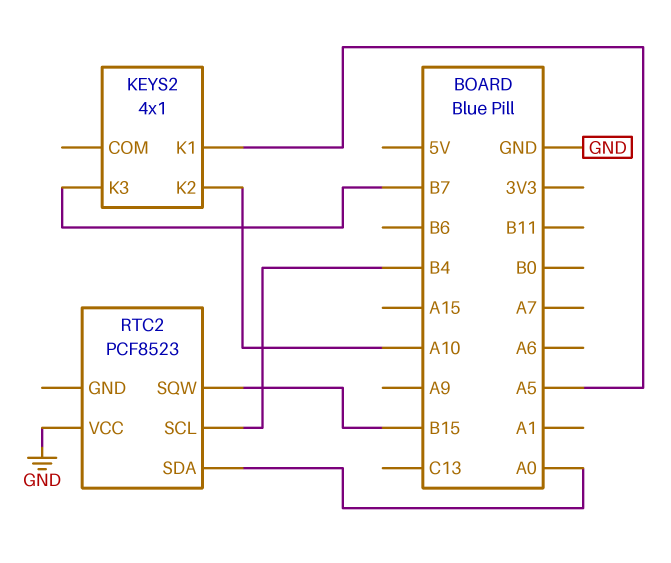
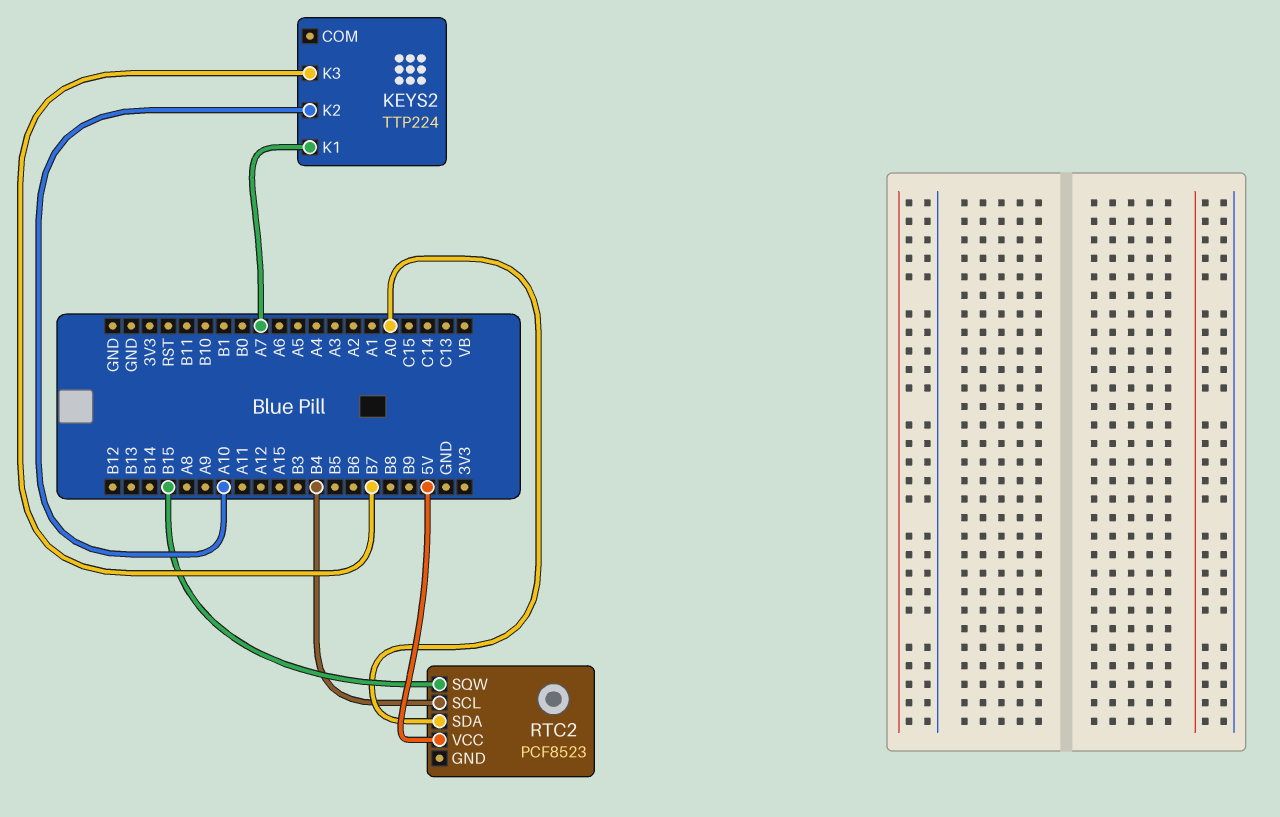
KEYS2: 4x1 -> TTP224
KEYS2 pin K1: A5 -> A7
RTC2 pin VCC: GND -> 5V

